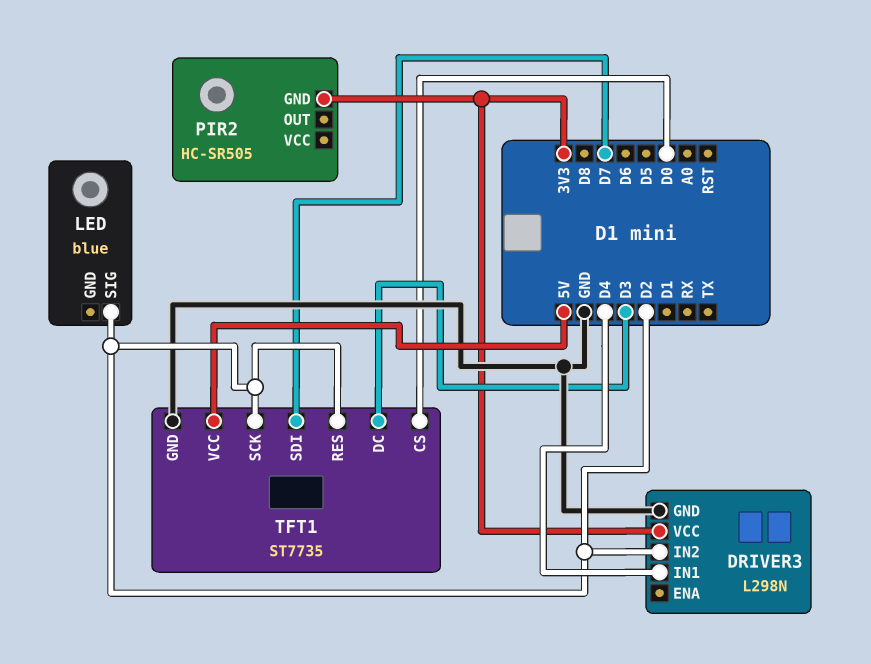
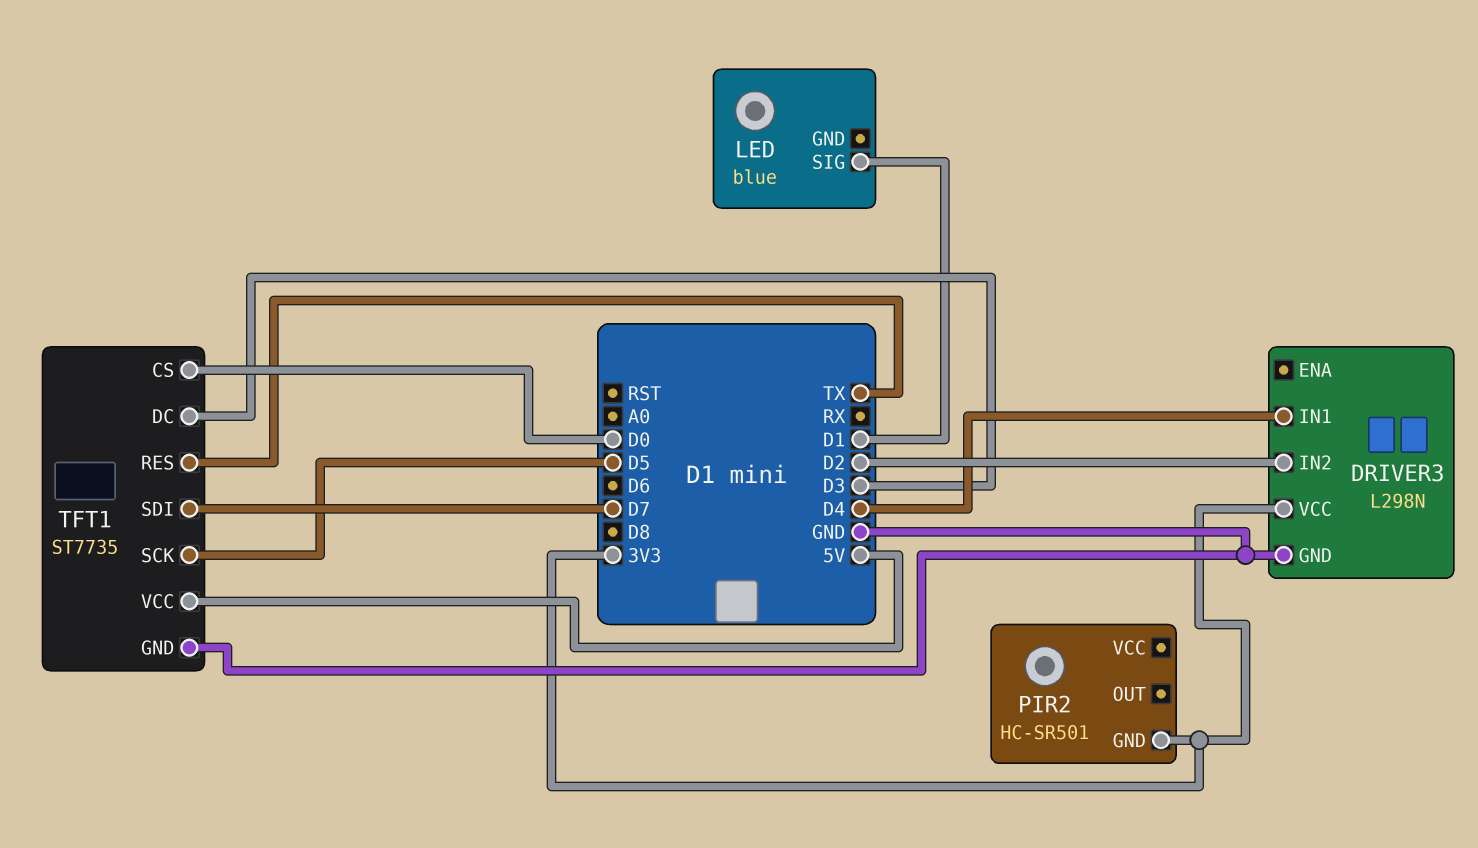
LED pin SIG: D2 -> D1
PIR2: HC-SR505 -> HC-SR501
TFT1 pin RES: D2 -> TX
TFT1 pin SCK: D2 -> D5

